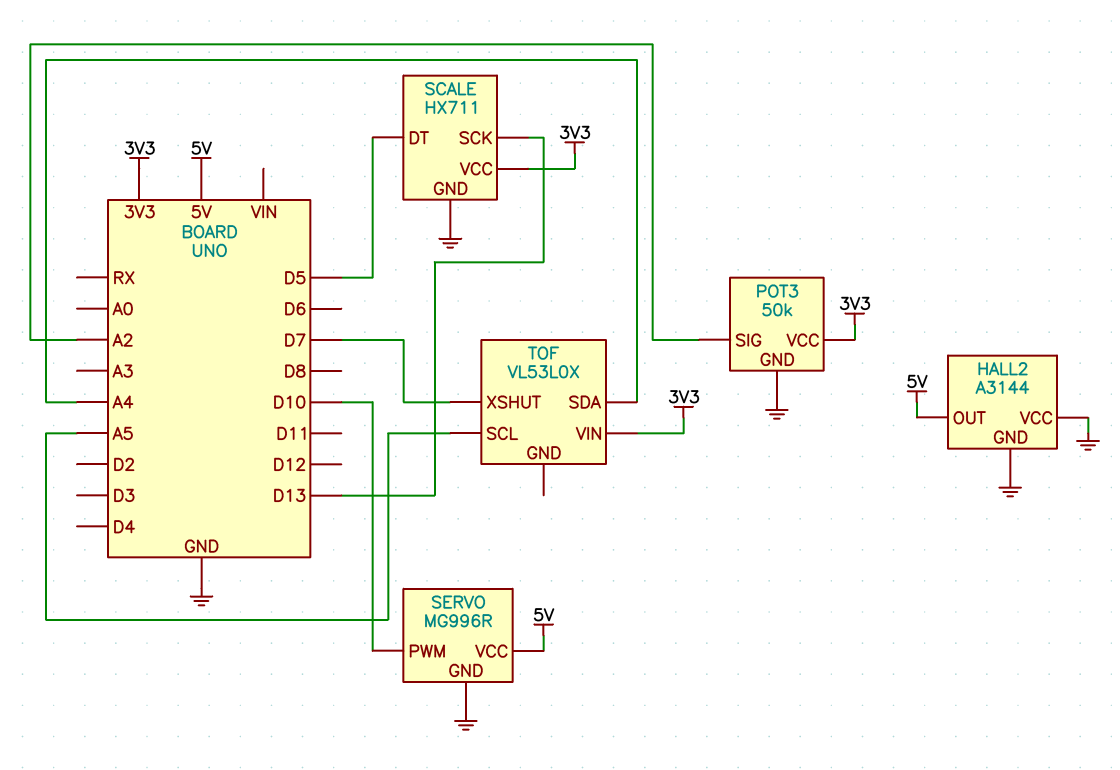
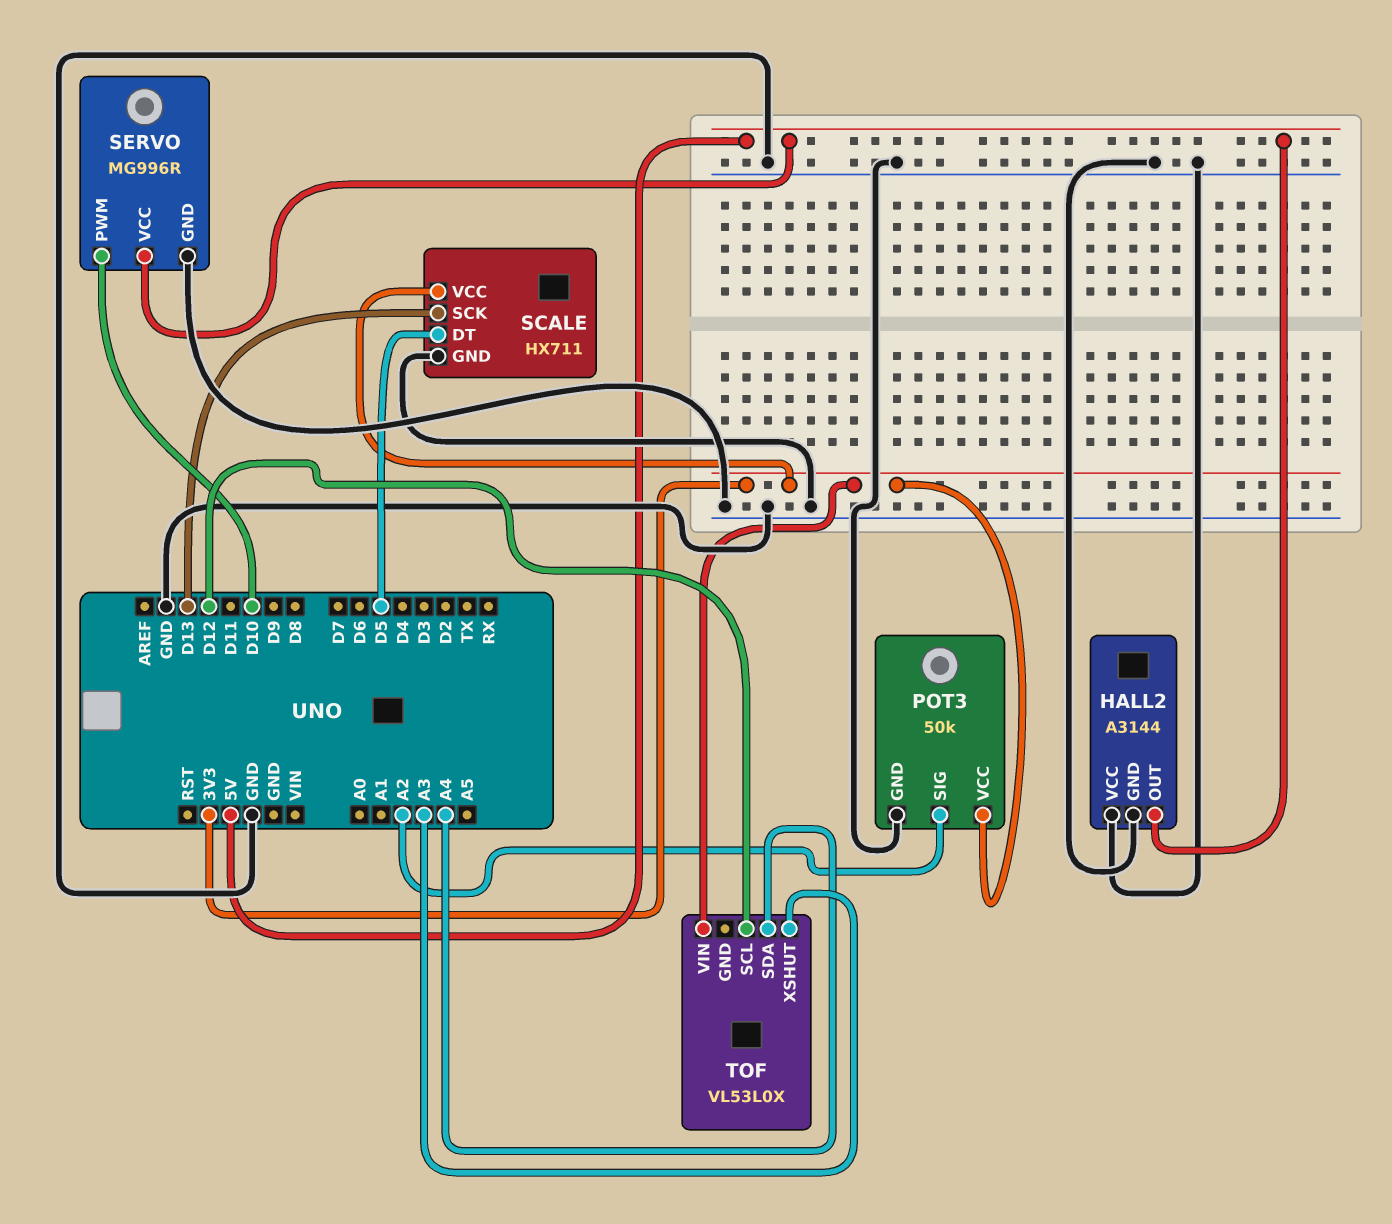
TOF pin SCL: A5 -> D12
TOF pin XSHUT: D7 -> A3

